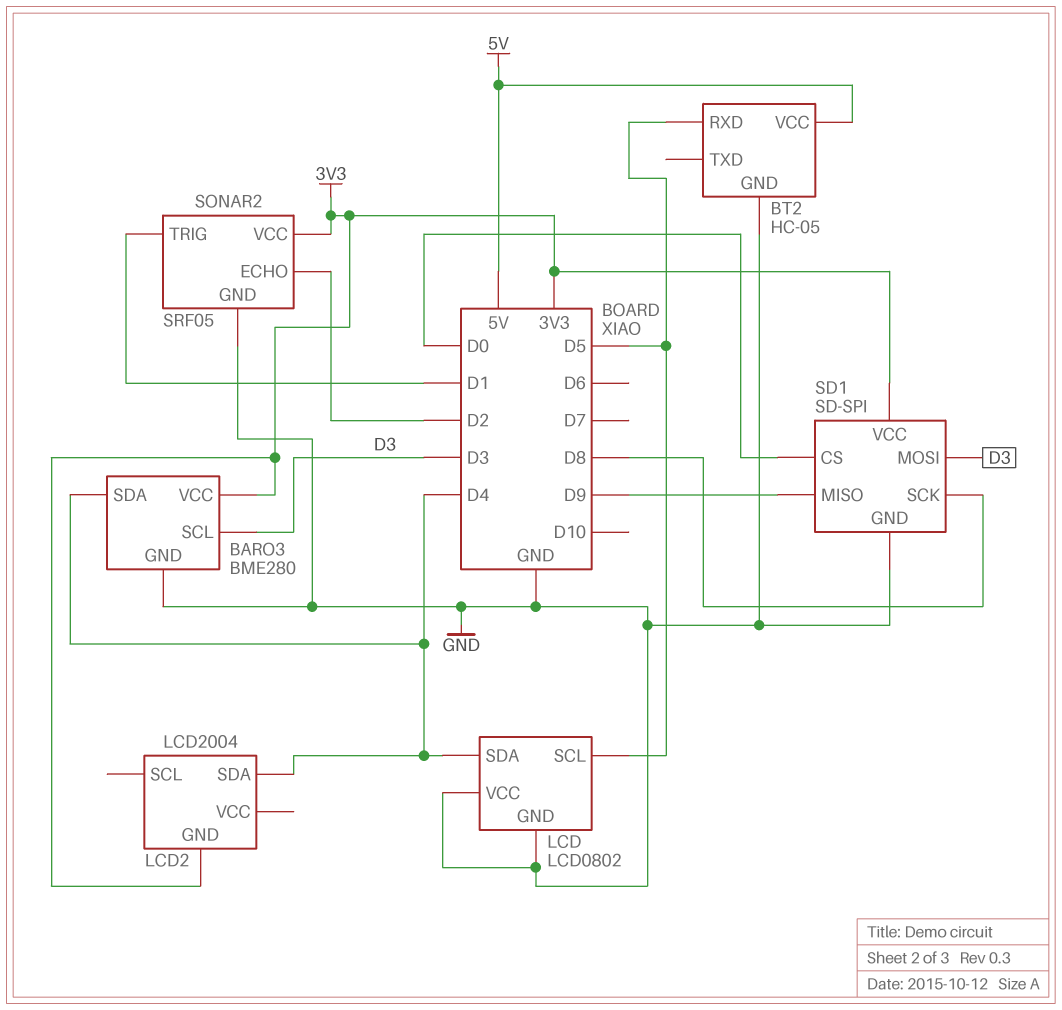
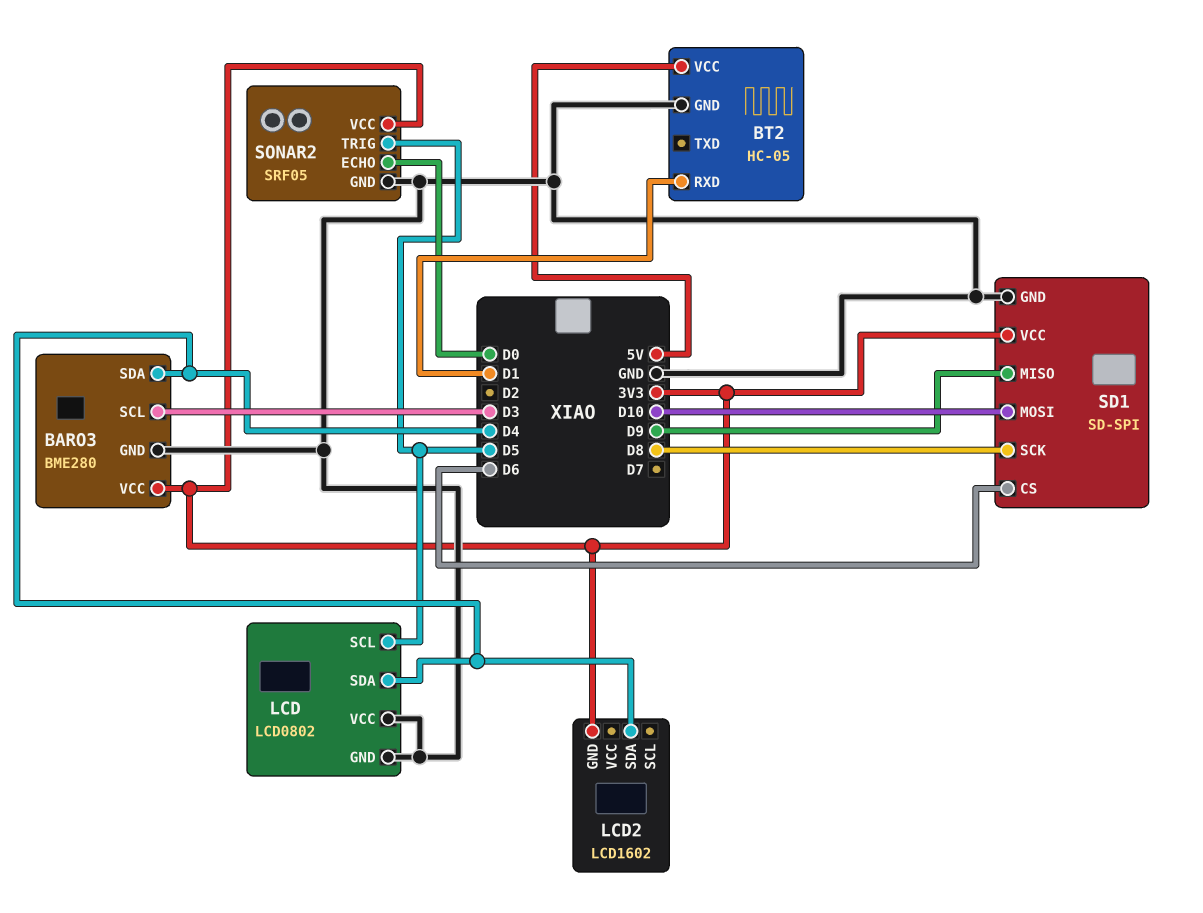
BT2 pin RXD: D5 -> D1
LCD2: LCD2004 -> LCD1602
SD1 pin CS: D0 -> D6
SD1 pin MOSI: D3 -> D10
SONAR2 pin ECHO: D2 -> D0
SONAR2 pin TRIG: D1 -> D5

